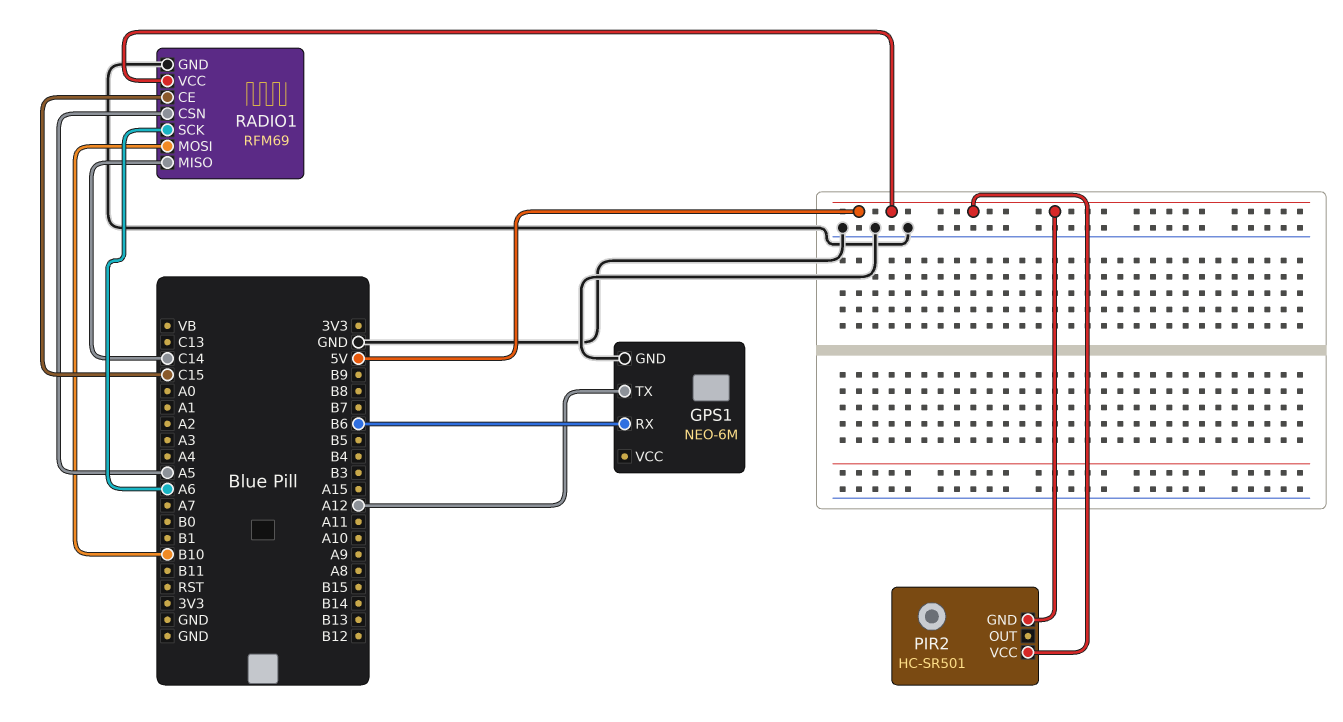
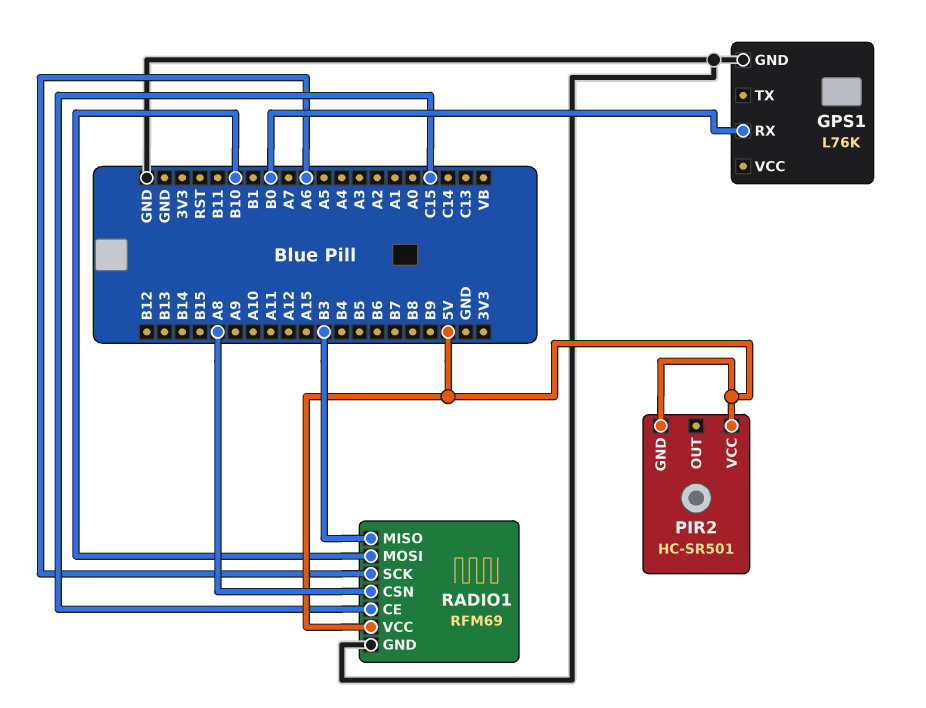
GPS1: NEO-6M -> L76K
GPS1 pin RX: B6 -> B0
GPS1 pin TX: A12 -> none
RADIO1 pin CSN: A5 -> A8
RADIO1 pin MISO: C14 -> B3

